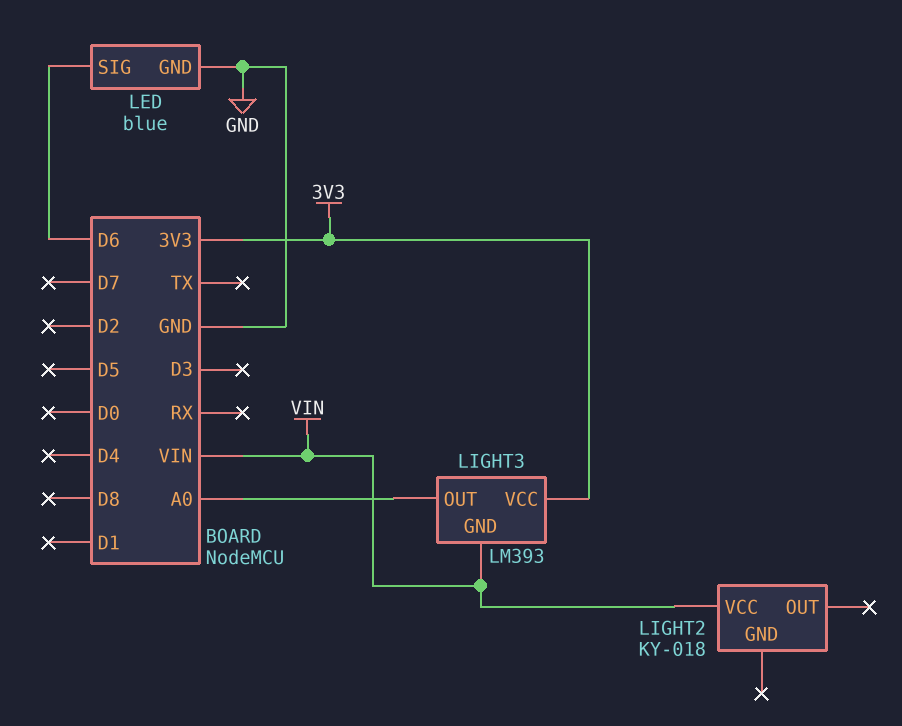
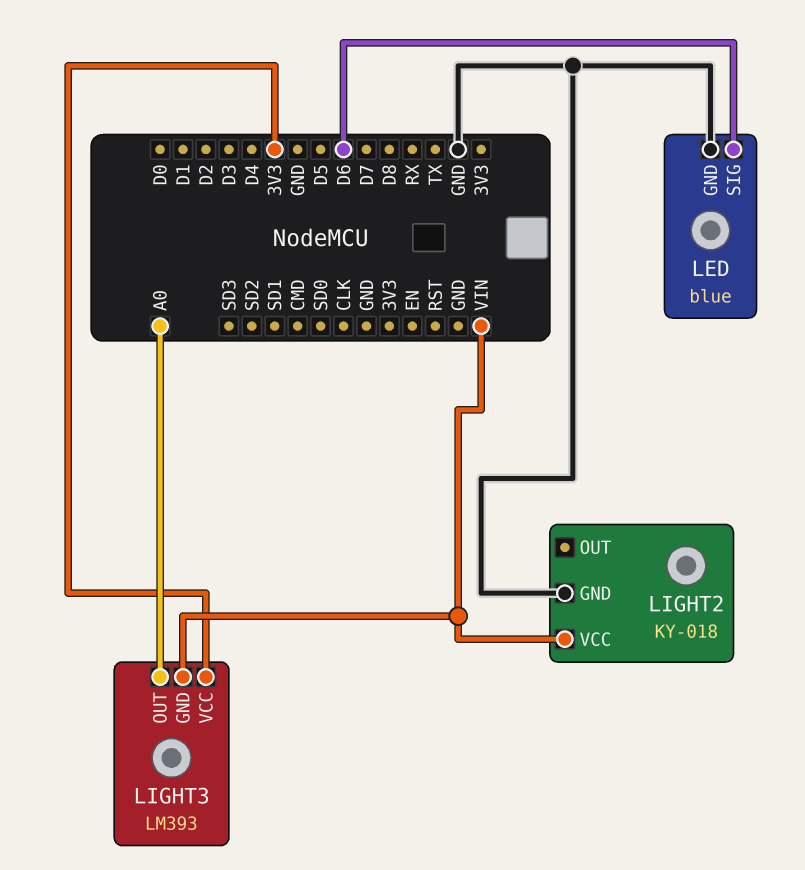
LIGHT2 pin GND: none -> GND

